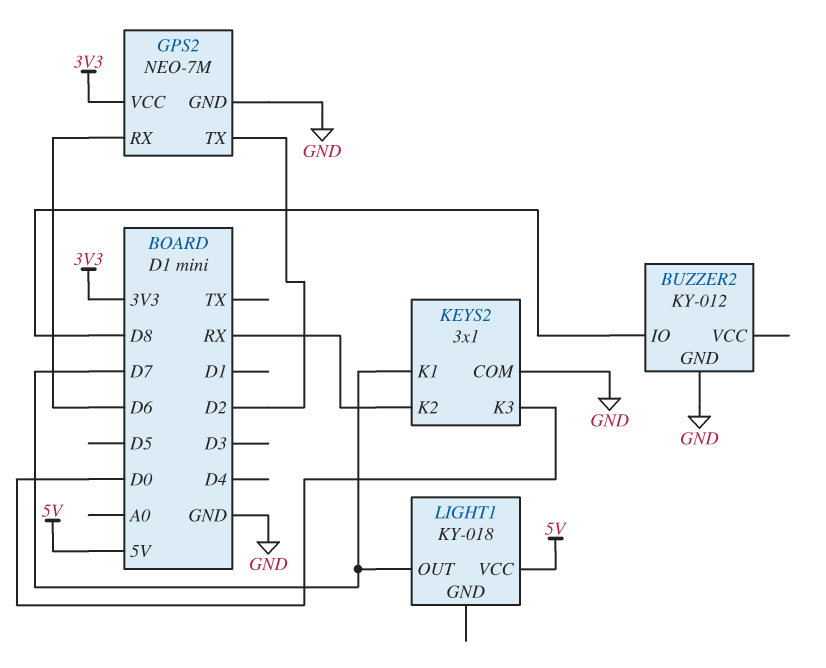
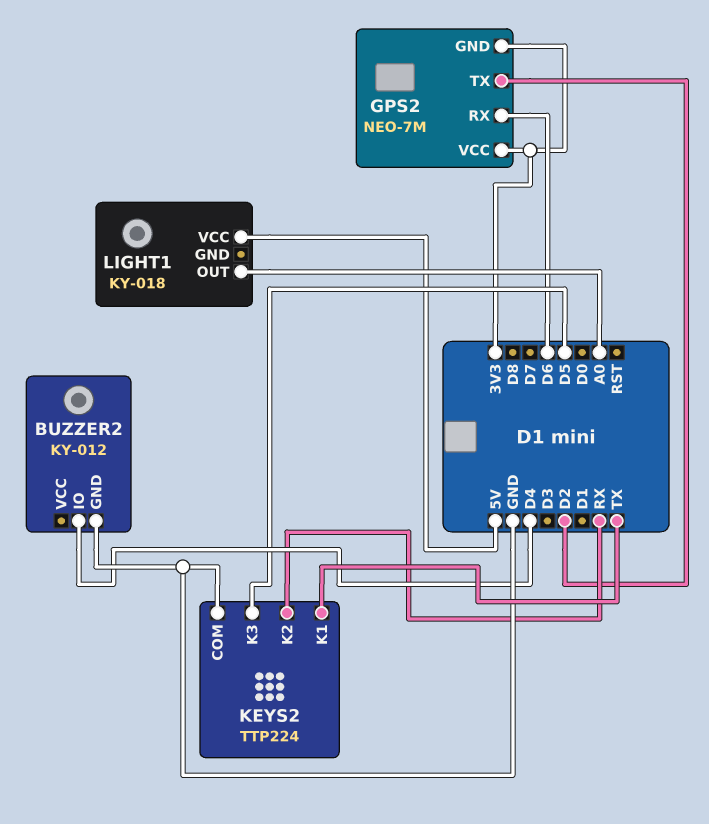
BUZZER2 pin IO: D8 -> D4
GPS2 pin GND: GND -> 3V3
KEYS2: 3x1 -> TTP224
KEYS2 pin K1: D7 -> TX
KEYS2 pin K3: D0 -> D5
LIGHT1 pin OUT: D7 -> A0

